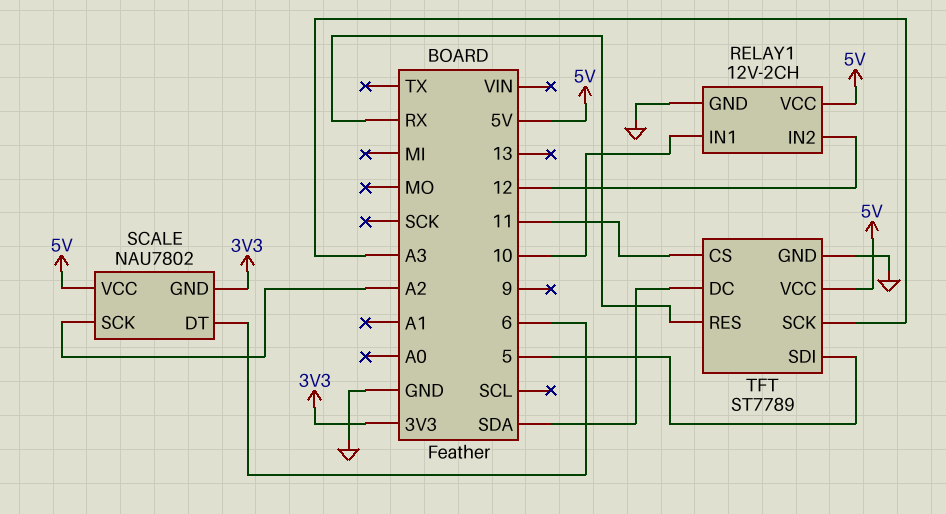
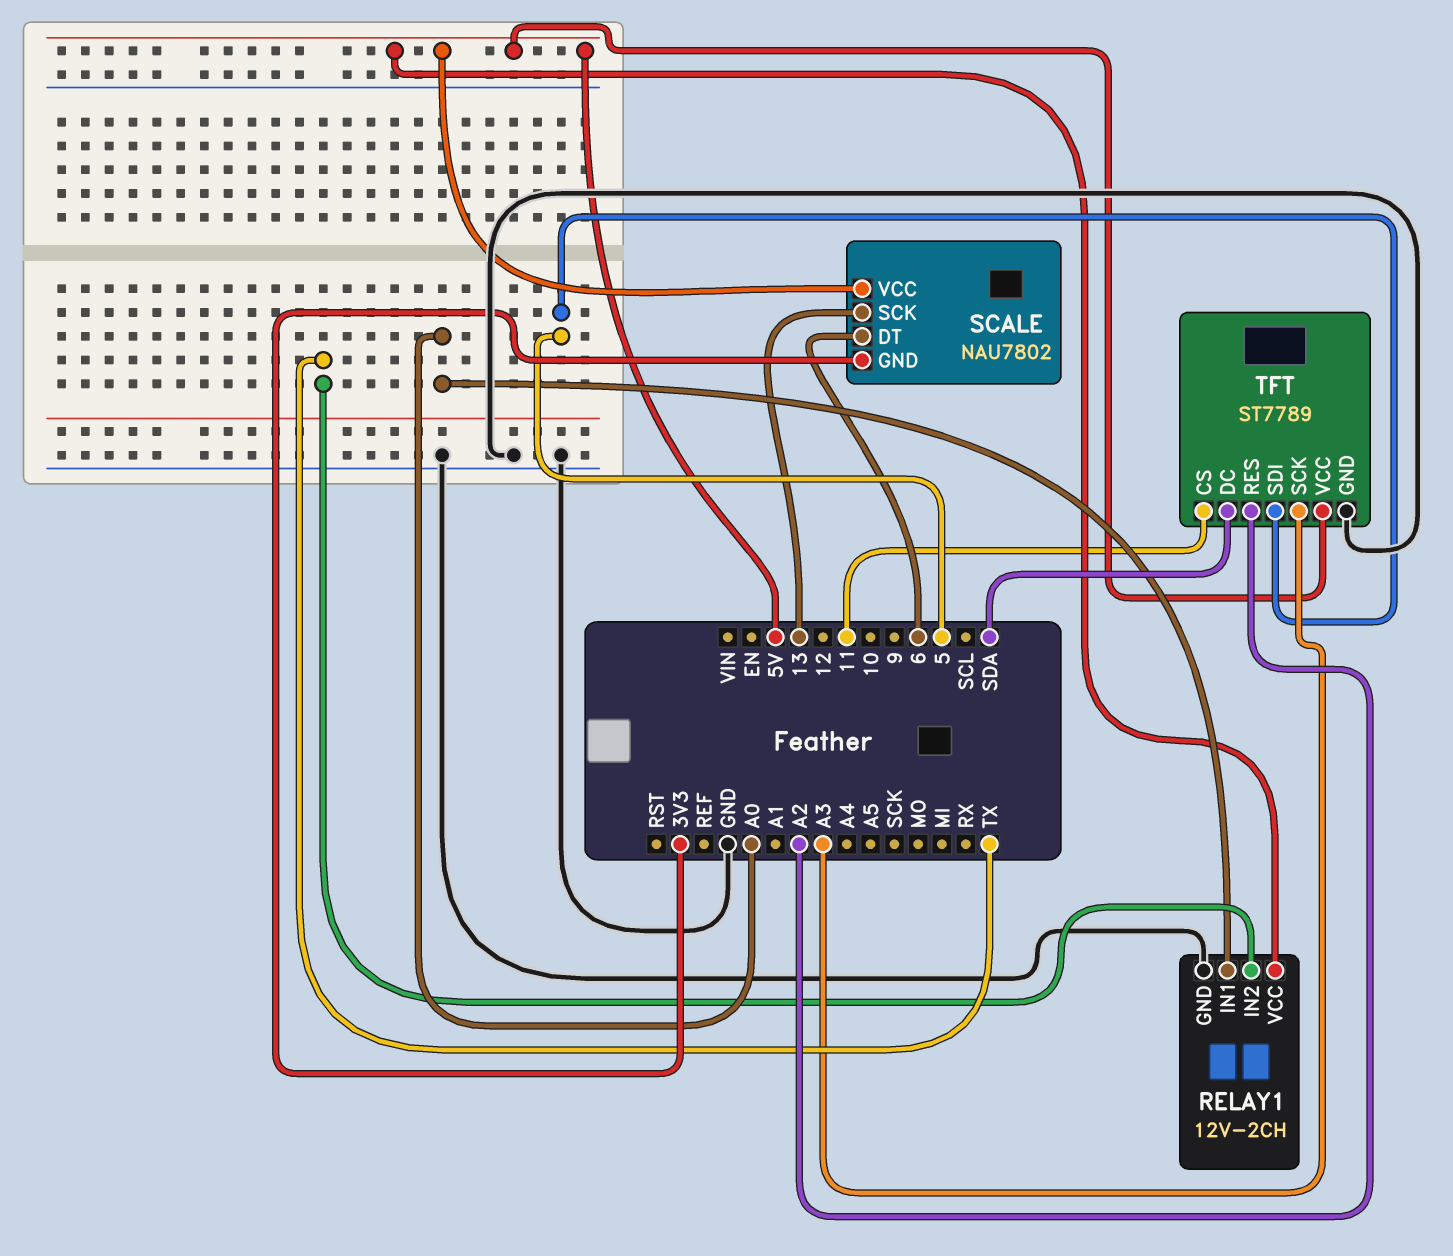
RELAY1 pin IN1: 10 -> A0
RELAY1 pin IN2: 12 -> TX
SCALE pin SCK: A2 -> 13
TFT pin RES: RX -> A2

